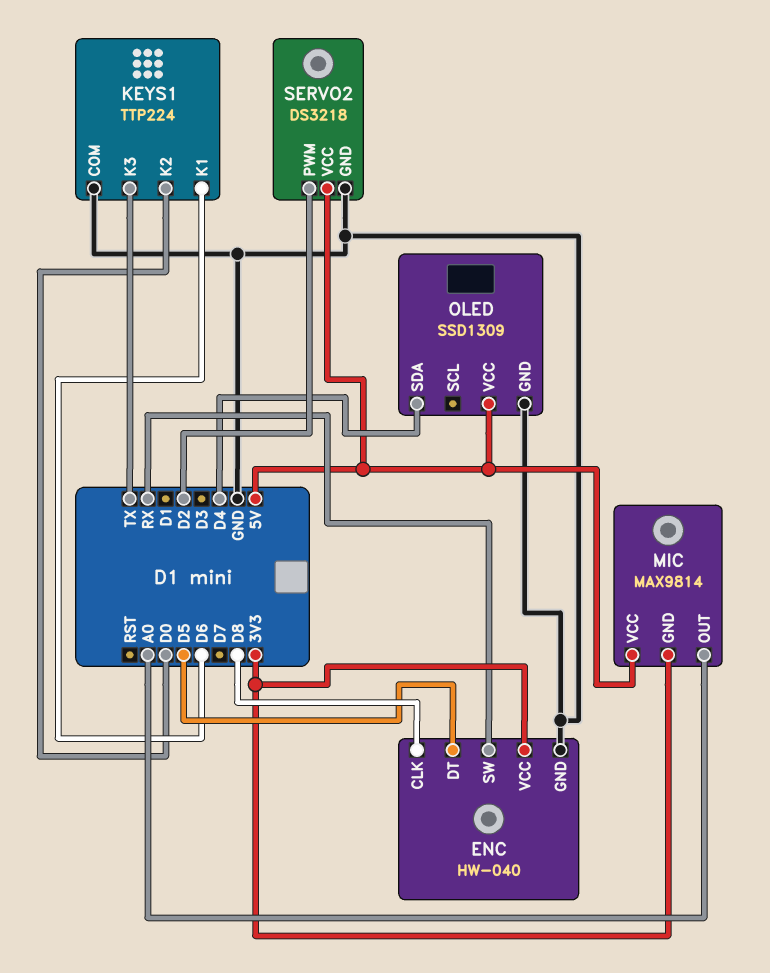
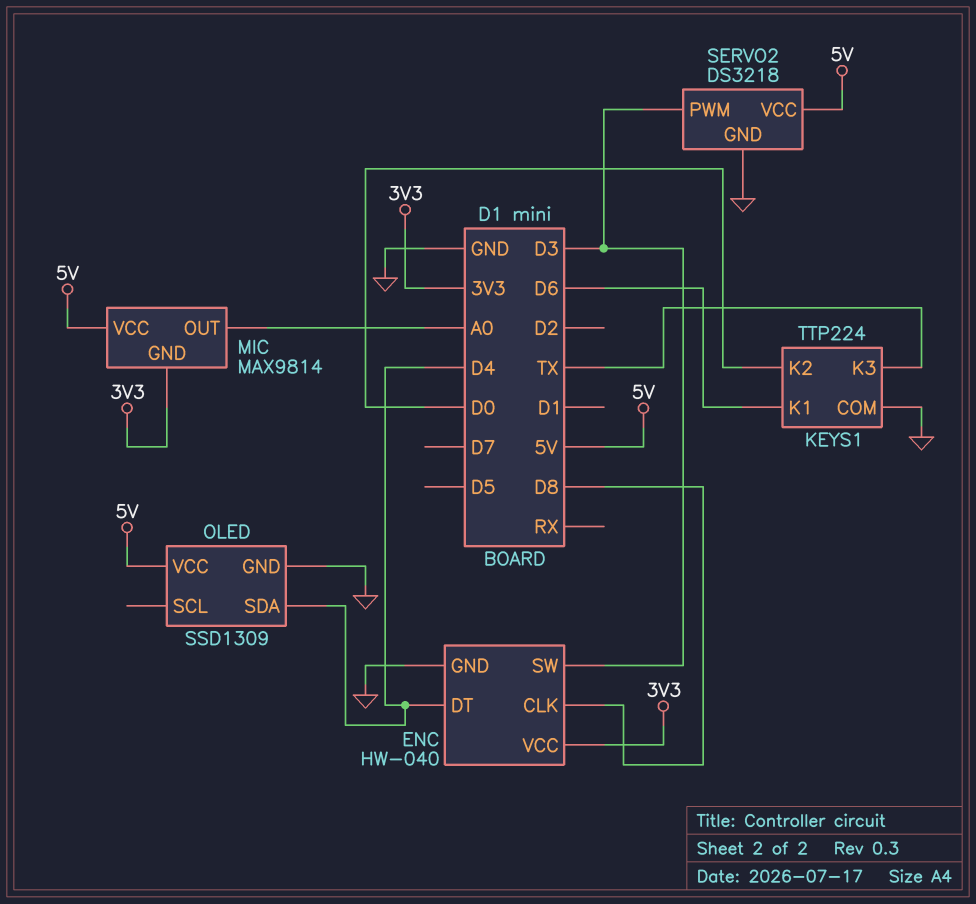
ENC pin DT: D5 -> D4
ENC pin SW: RX -> D3
SERVO2 pin PWM: D2 -> D3

